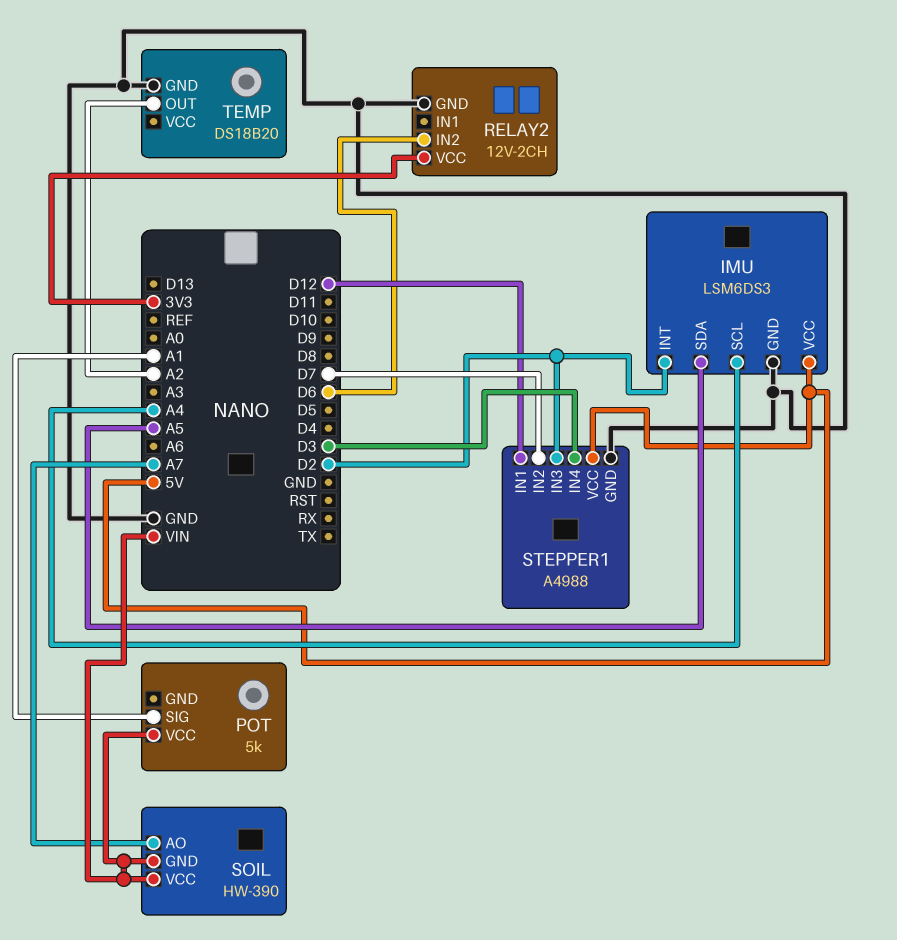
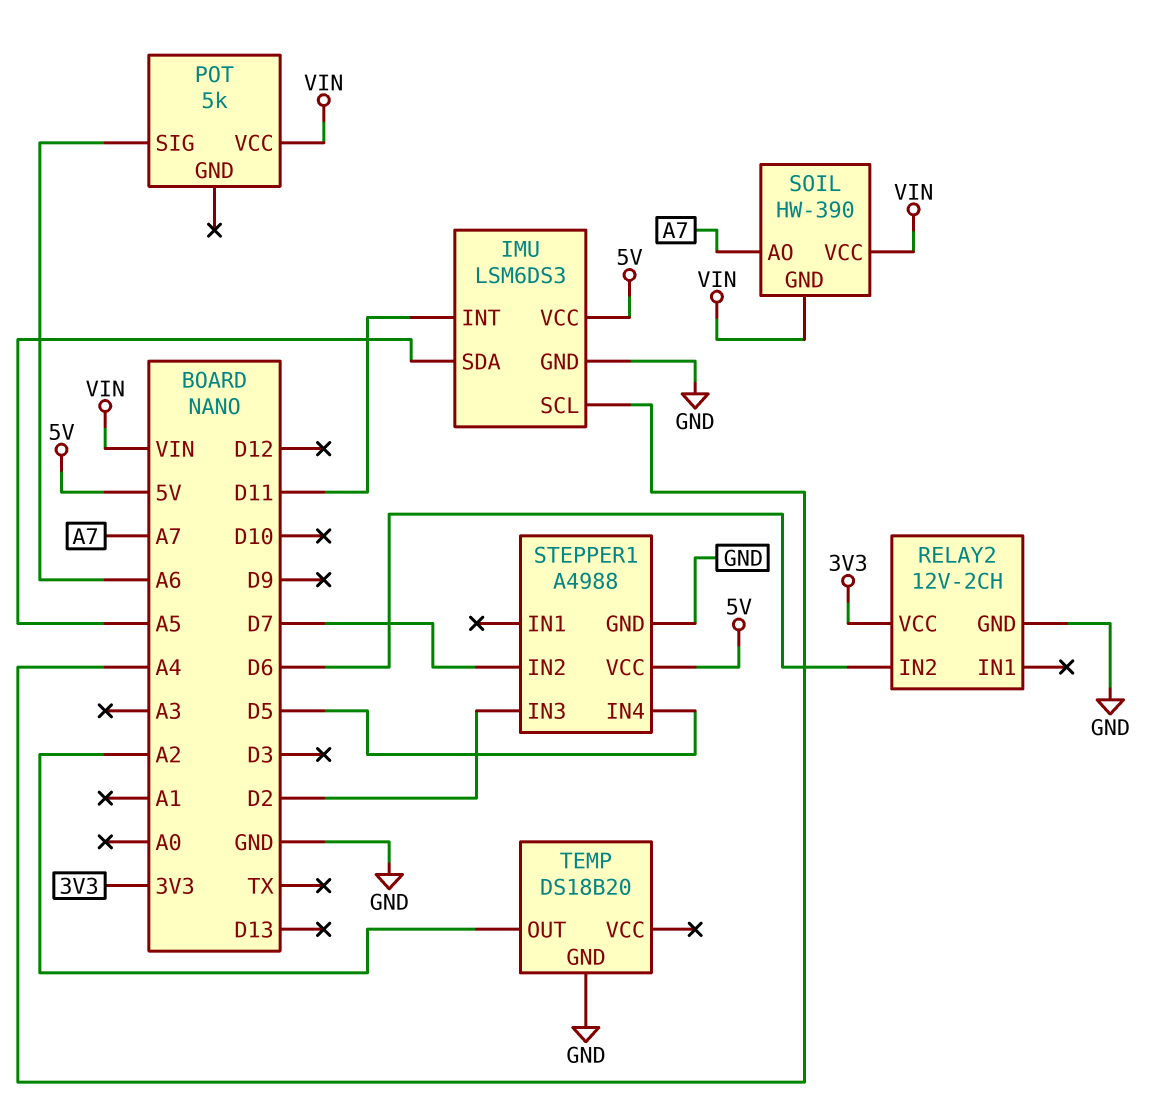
IMU pin INT: D2 -> D11
POT pin SIG: A1 -> A6
STEPPER1 pin IN1: D12 -> none
STEPPER1 pin IN4: D3 -> D5

